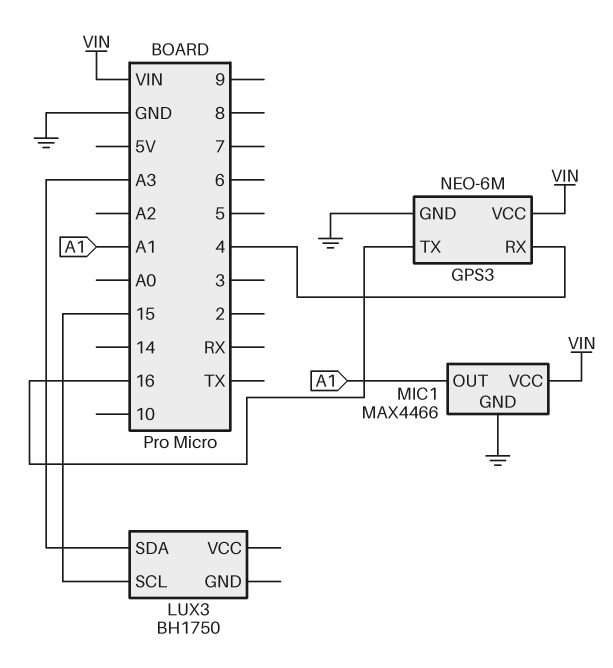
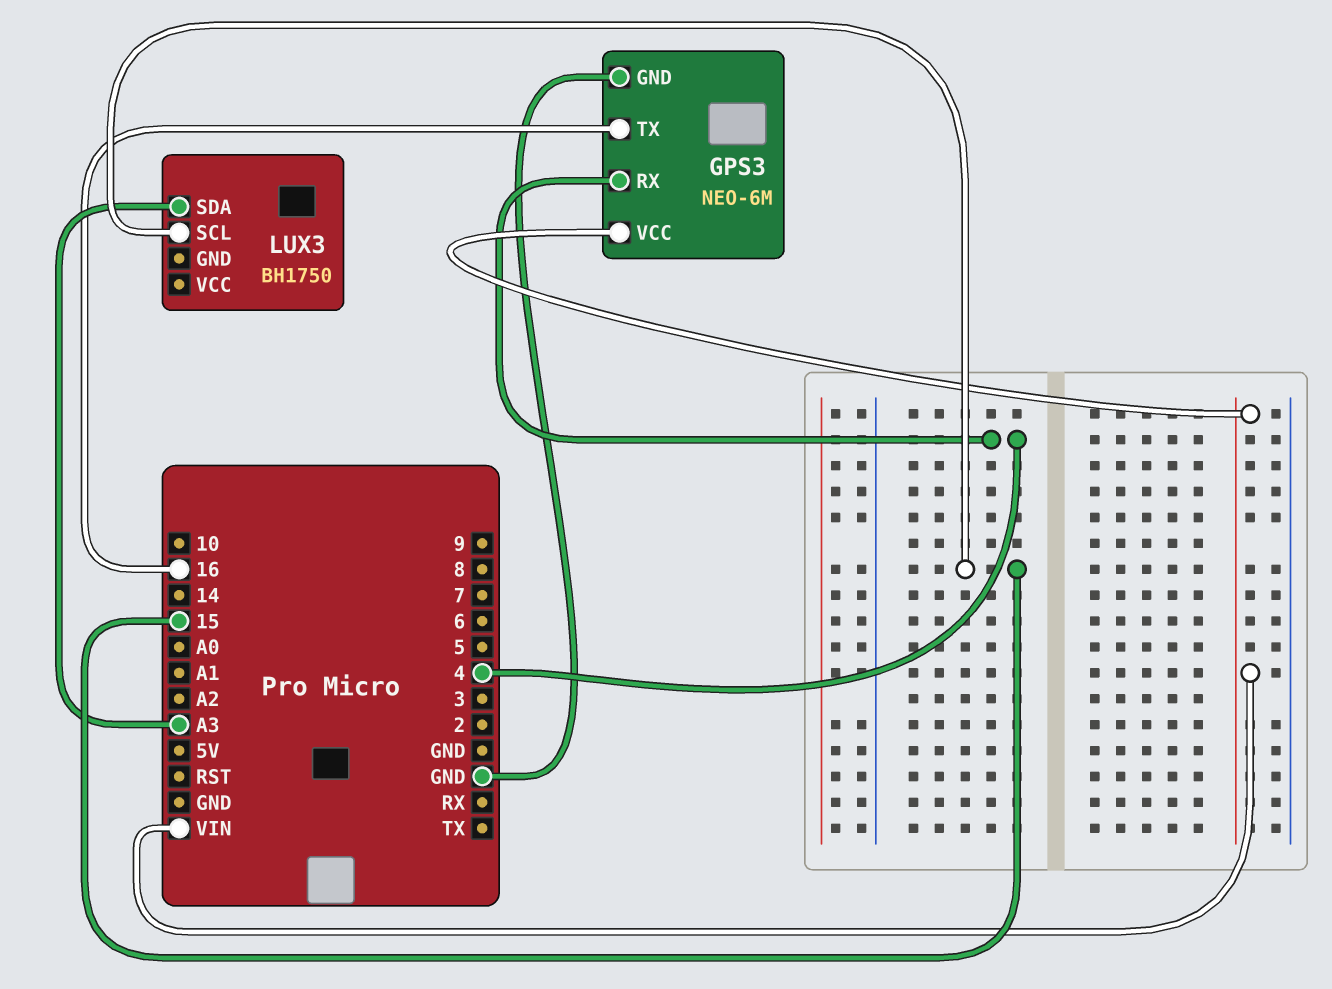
MIC1: MAX4466 -> none
MIC1 pin GND: GND -> none
MIC1 pin OUT: A1 -> none
MIC1 pin VCC: VIN -> none

